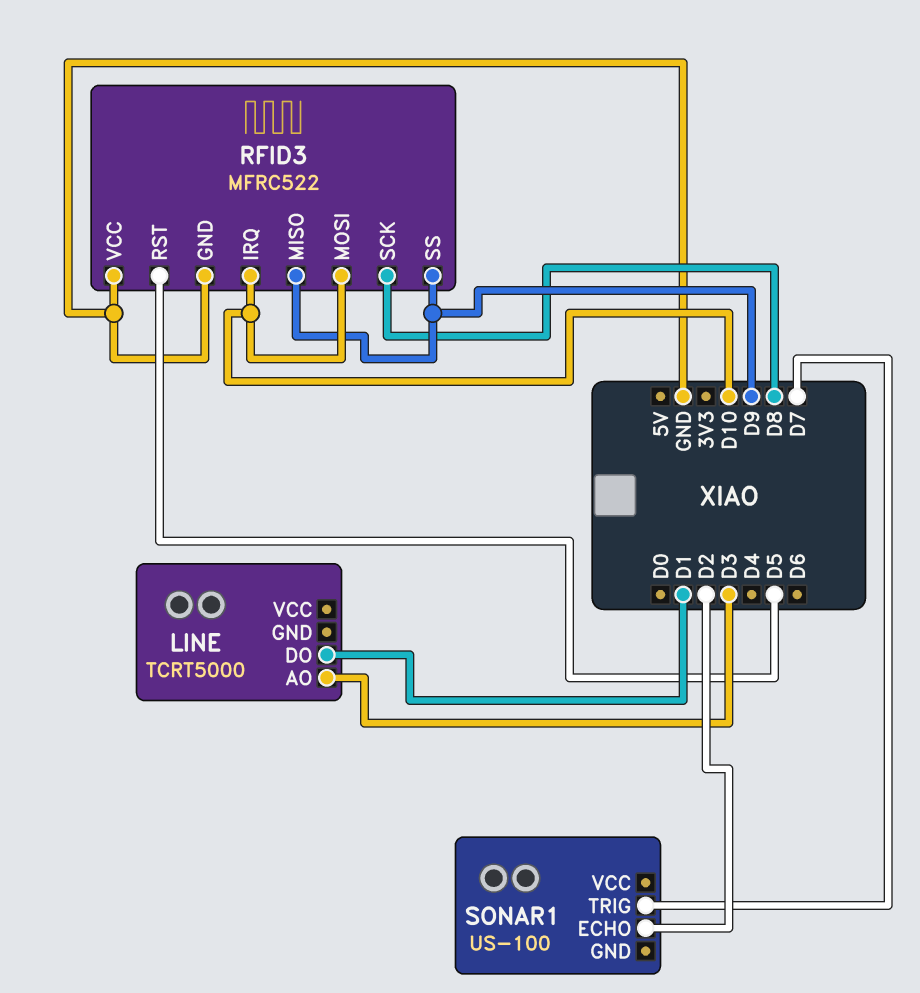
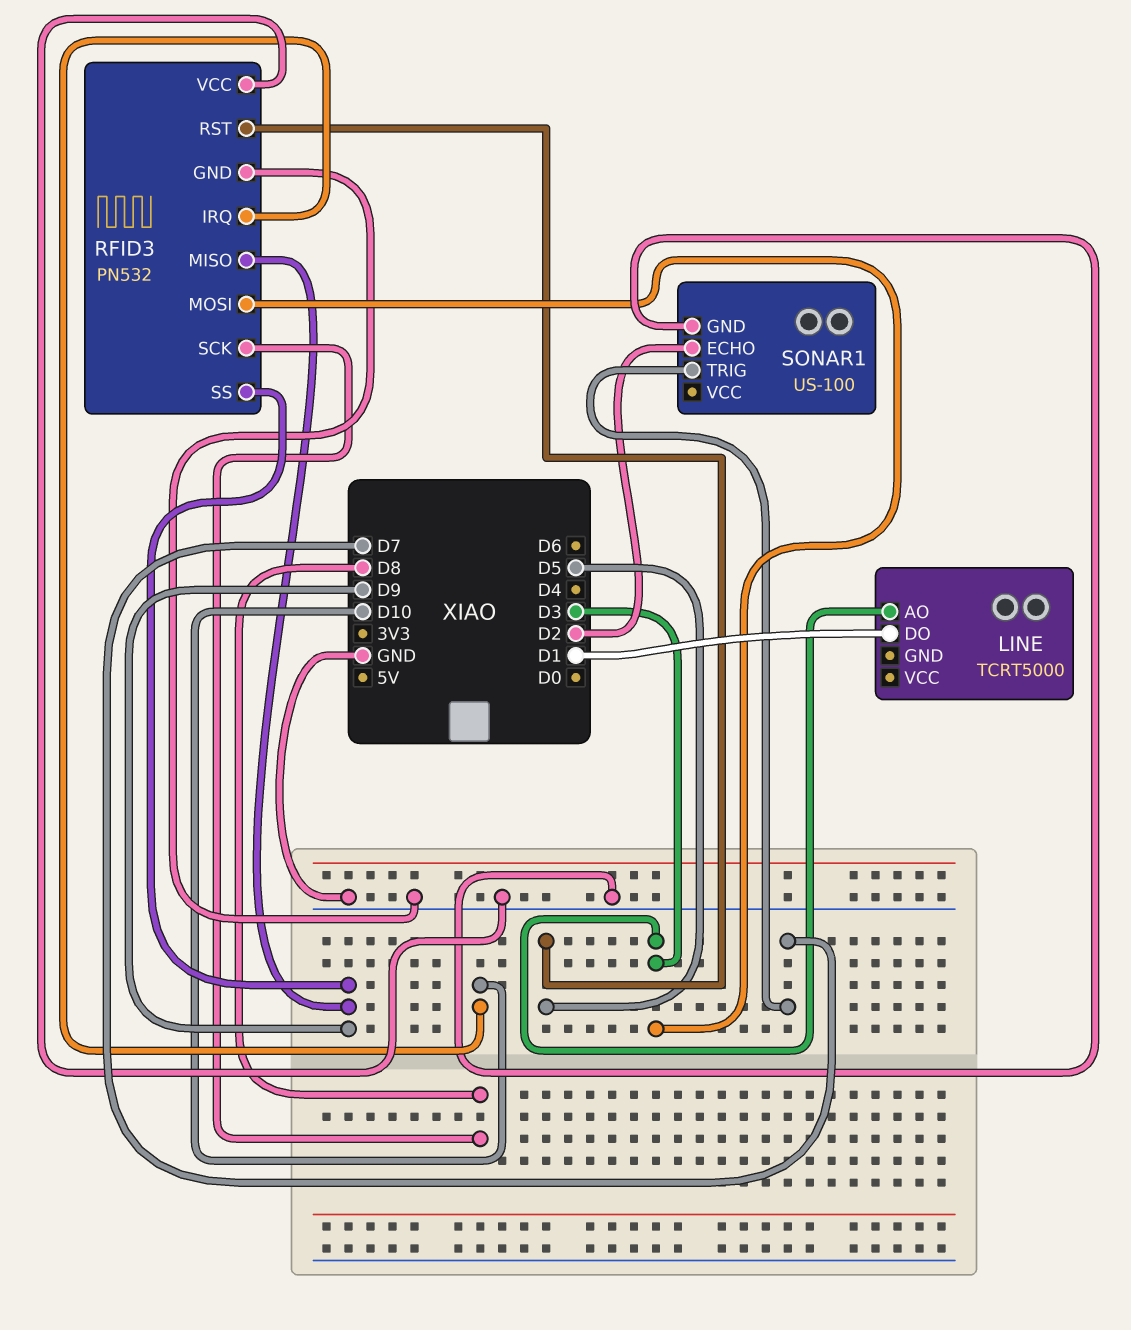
RFID3: MFRC522 -> PN532
RFID3 pin MOSI: D10 -> D3
SONAR1 pin GND: none -> GND

